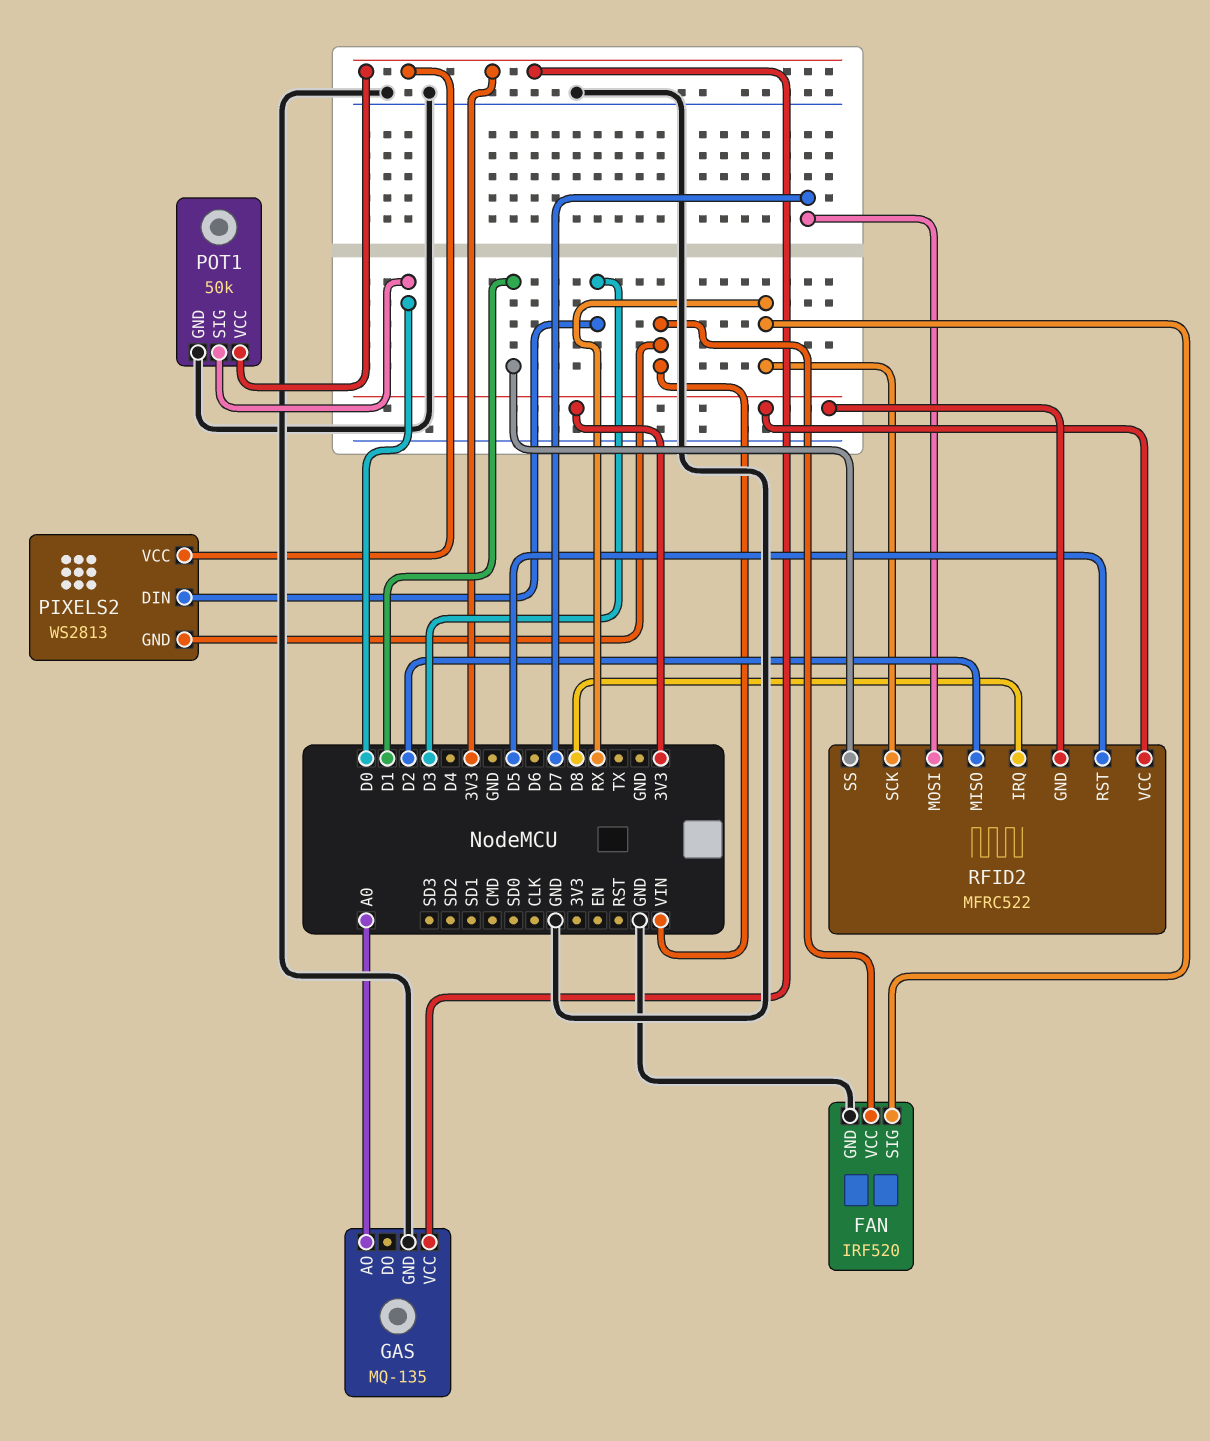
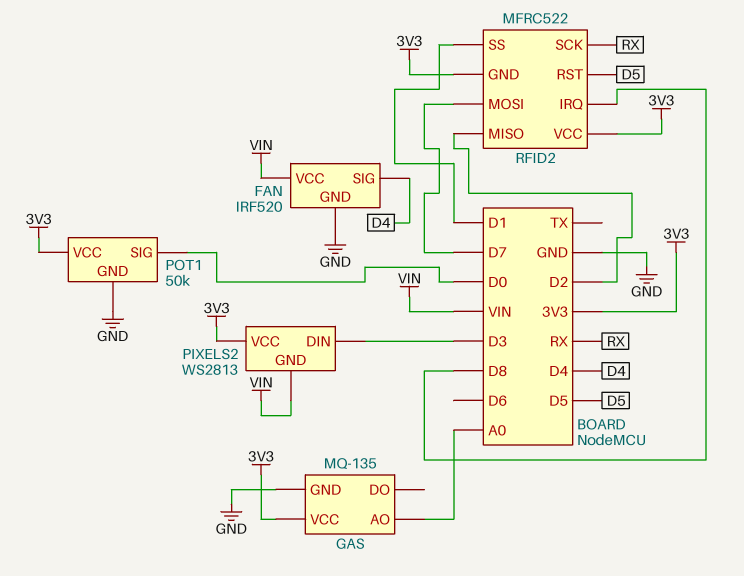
FAN pin SIG: RX -> D4

